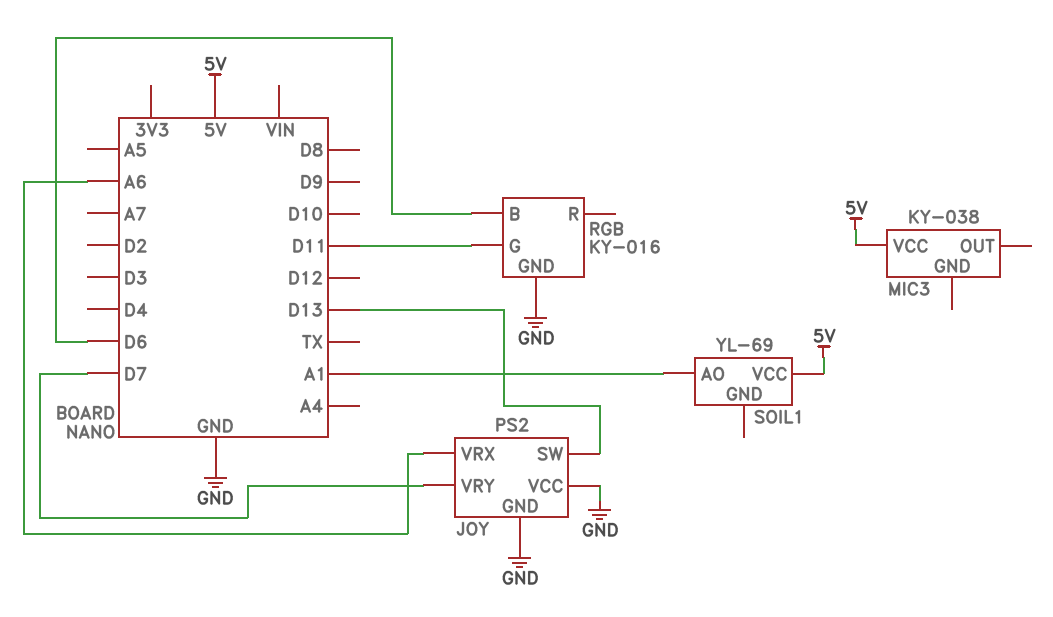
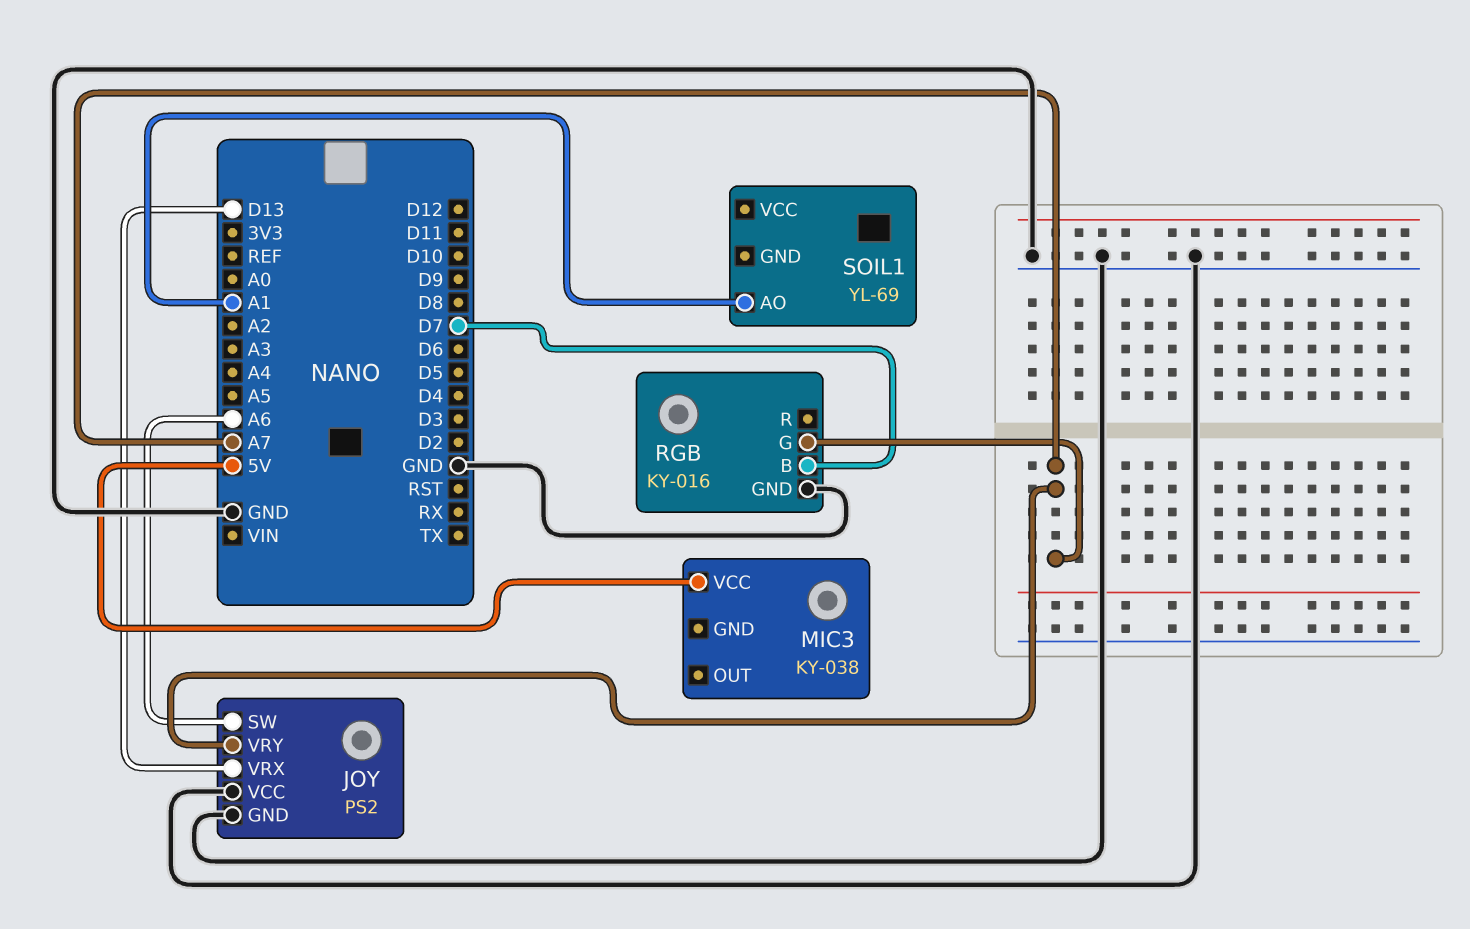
JOY pin SW: D13 -> A6
JOY pin VRX: A6 -> D13
JOY pin VRY: D7 -> A7
RGB pin B: D6 -> D7
RGB pin G: D11 -> A7
SOIL1 pin VCC: 5V -> none

